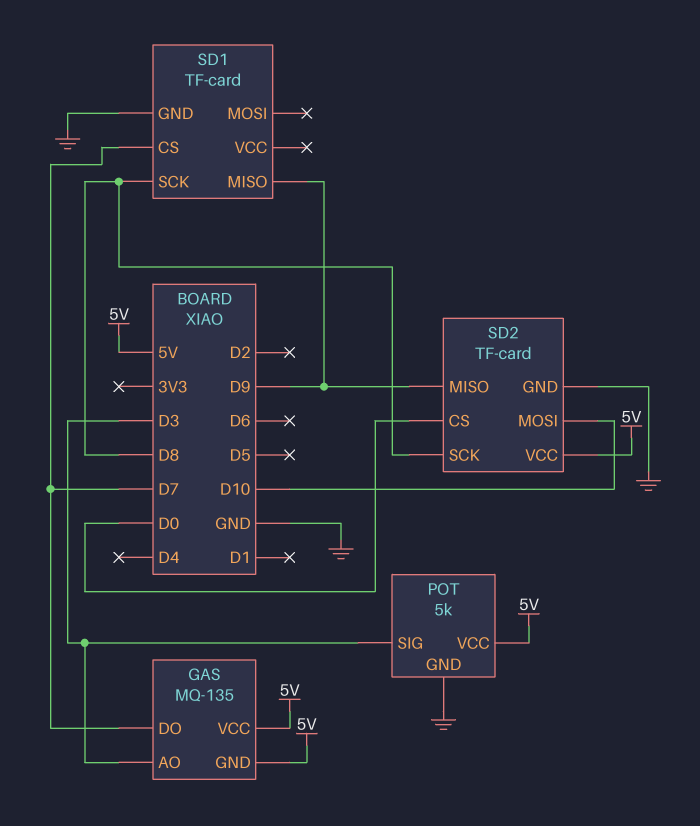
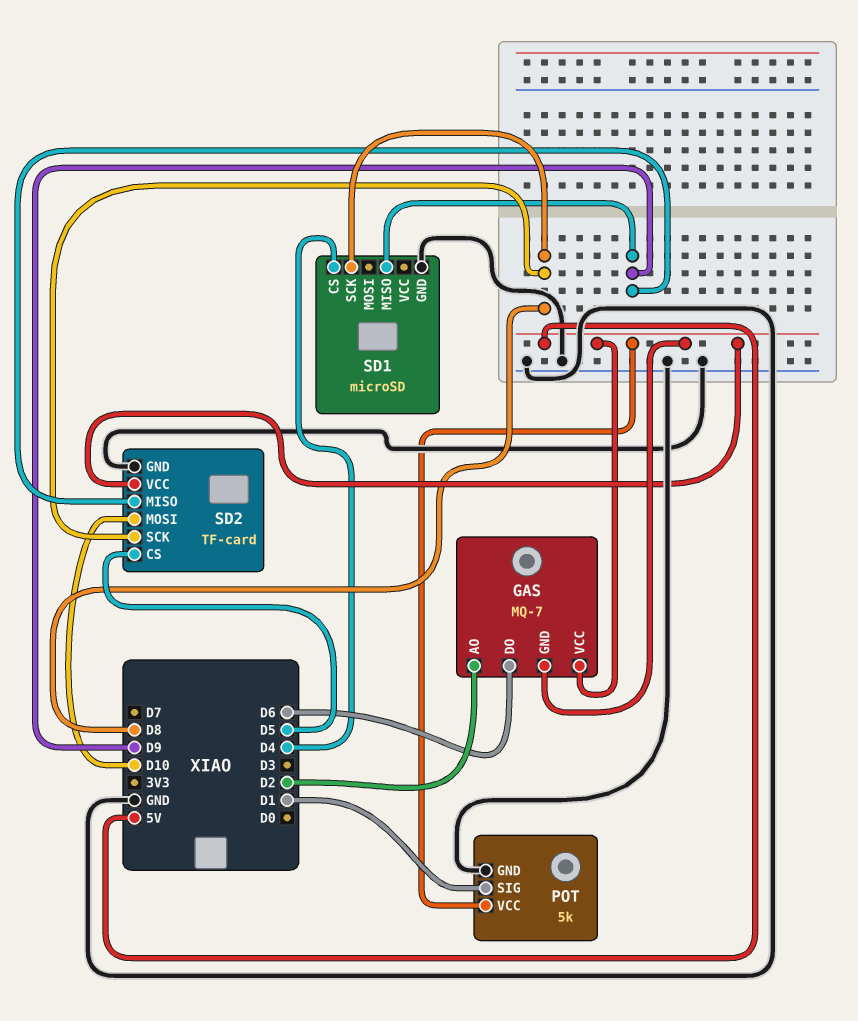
GAS: MQ-135 -> MQ-7
GAS pin AO: D3 -> D2
GAS pin DO: D7 -> D6
POT pin SIG: D3 -> D1
SD1: TF-card -> microSD
SD1 pin CS: D7 -> D4
SD2 pin CS: D0 -> D5

